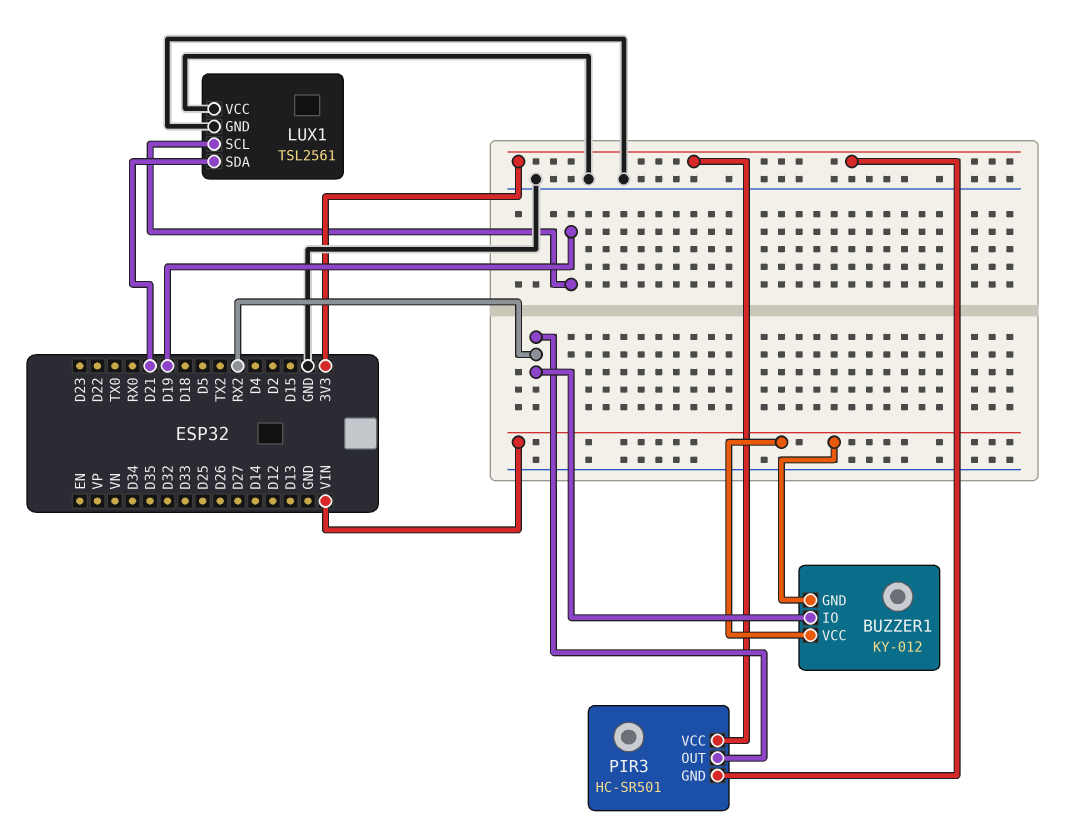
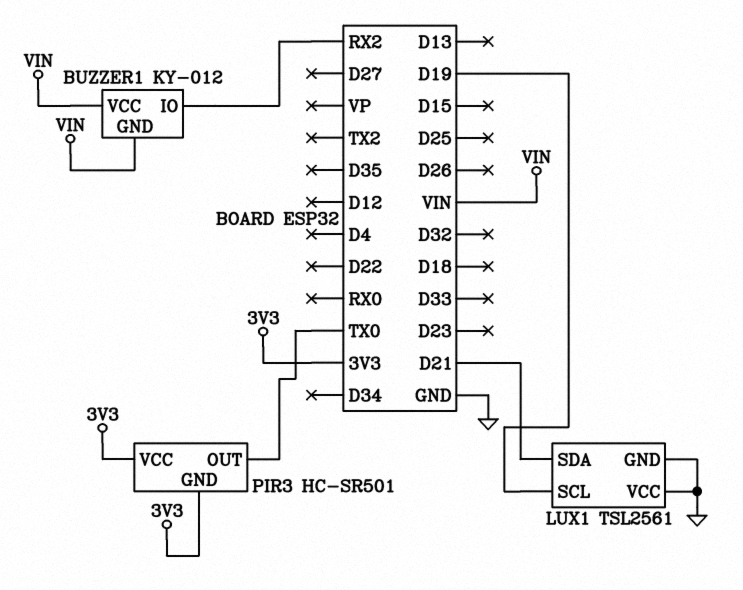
PIR3 pin OUT: RX2 -> TX0

